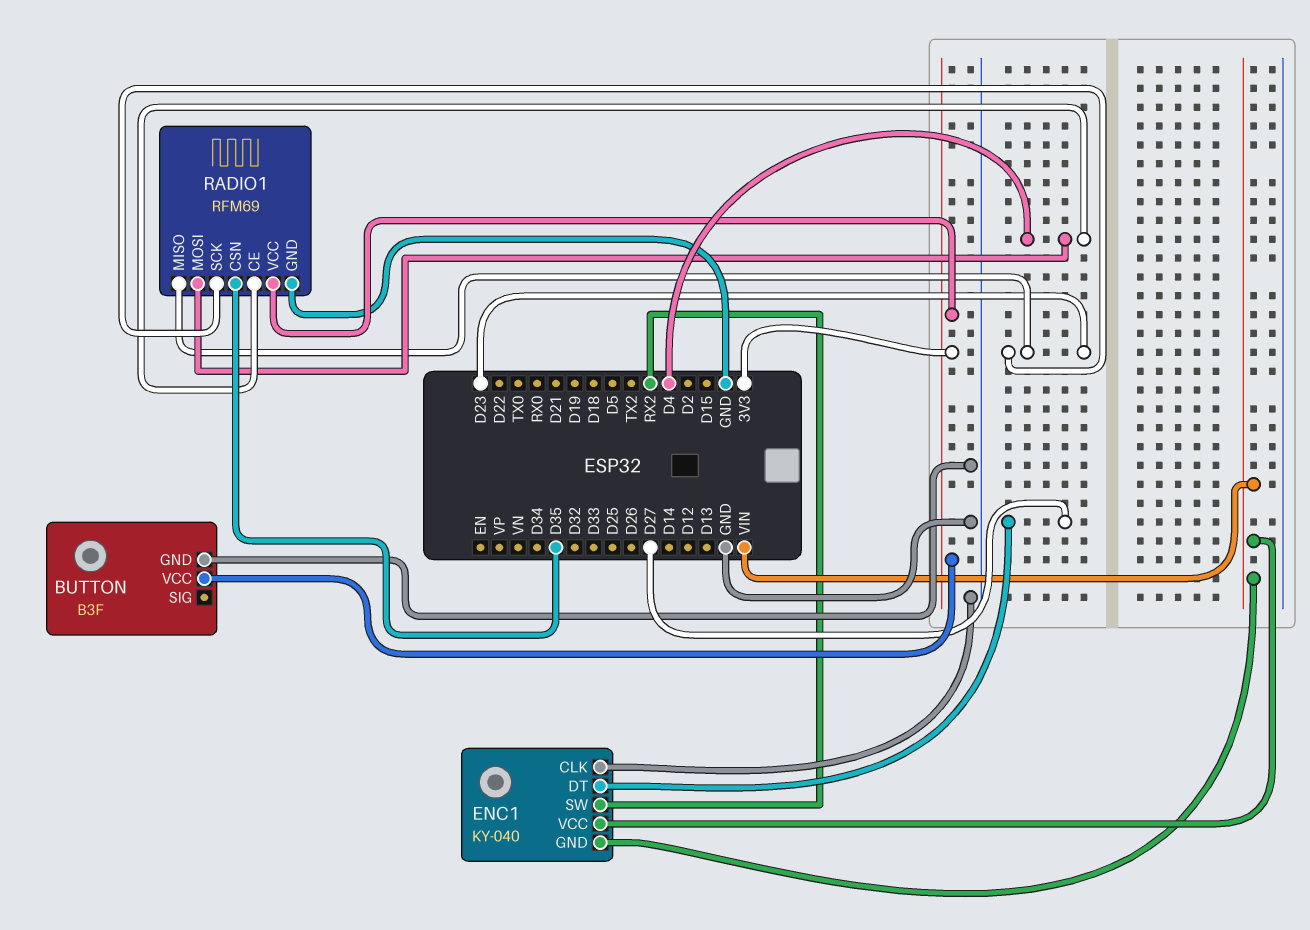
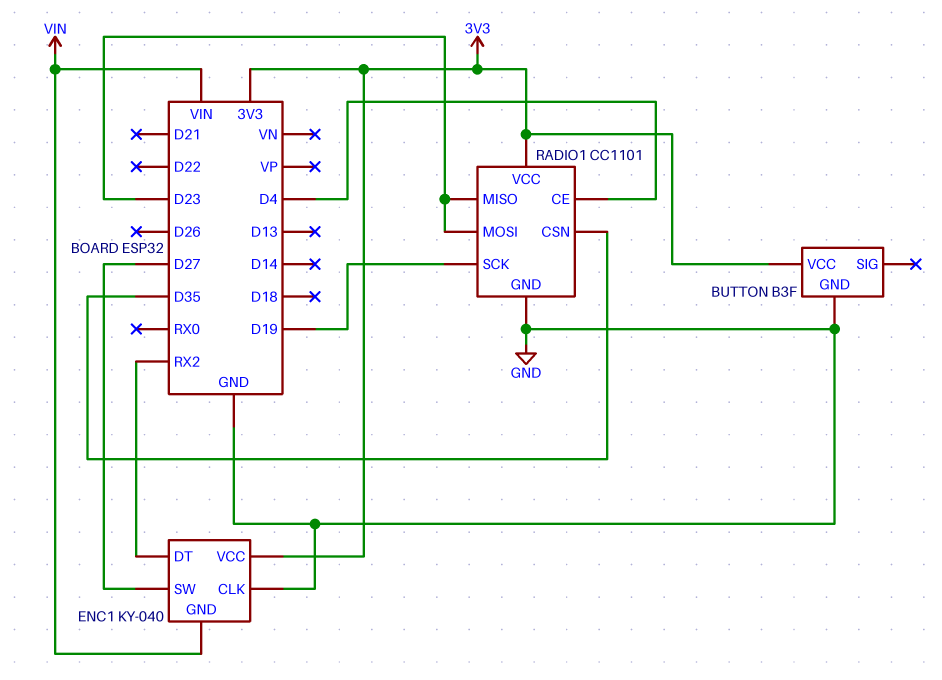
ENC1 pin DT: D27 -> RX2
ENC1 pin SW: RX2 -> D27
ENC1 pin VCC: VIN -> 3V3
RADIO1: RFM69 -> CC1101
RADIO1 pin MOSI: D4 -> D23
RADIO1 pin SCK: D23 -> D19

